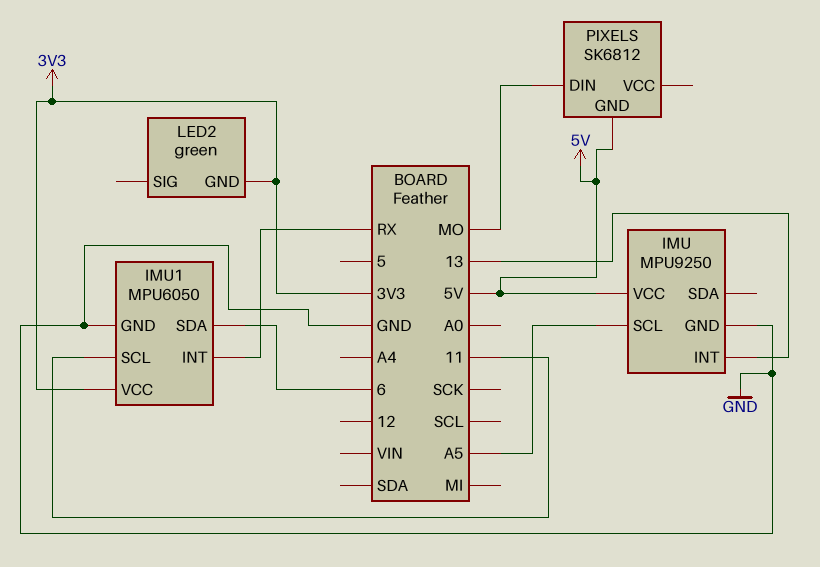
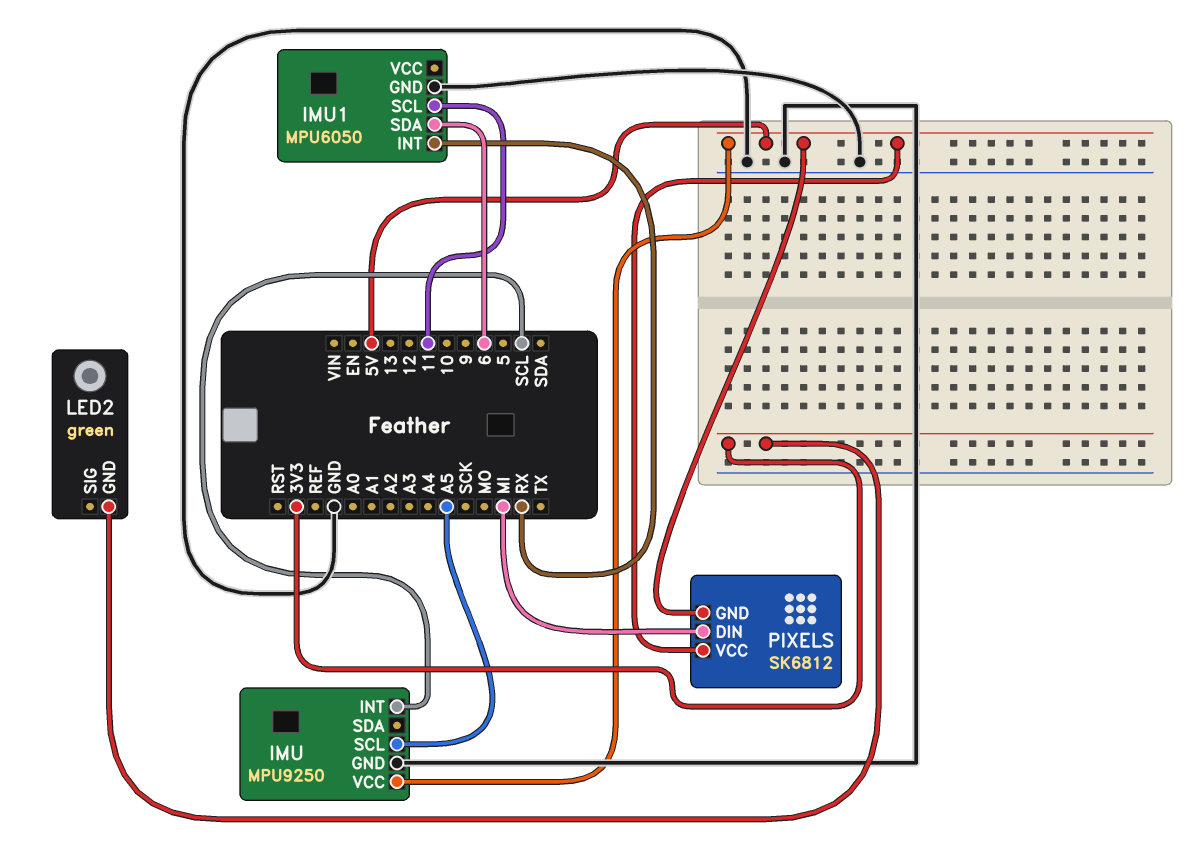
IMU pin INT: 13 -> SCL
IMU1 pin VCC: 3V3 -> none
PIXELS pin DIN: MO -> MI
PIXELS pin VCC: none -> 5V

